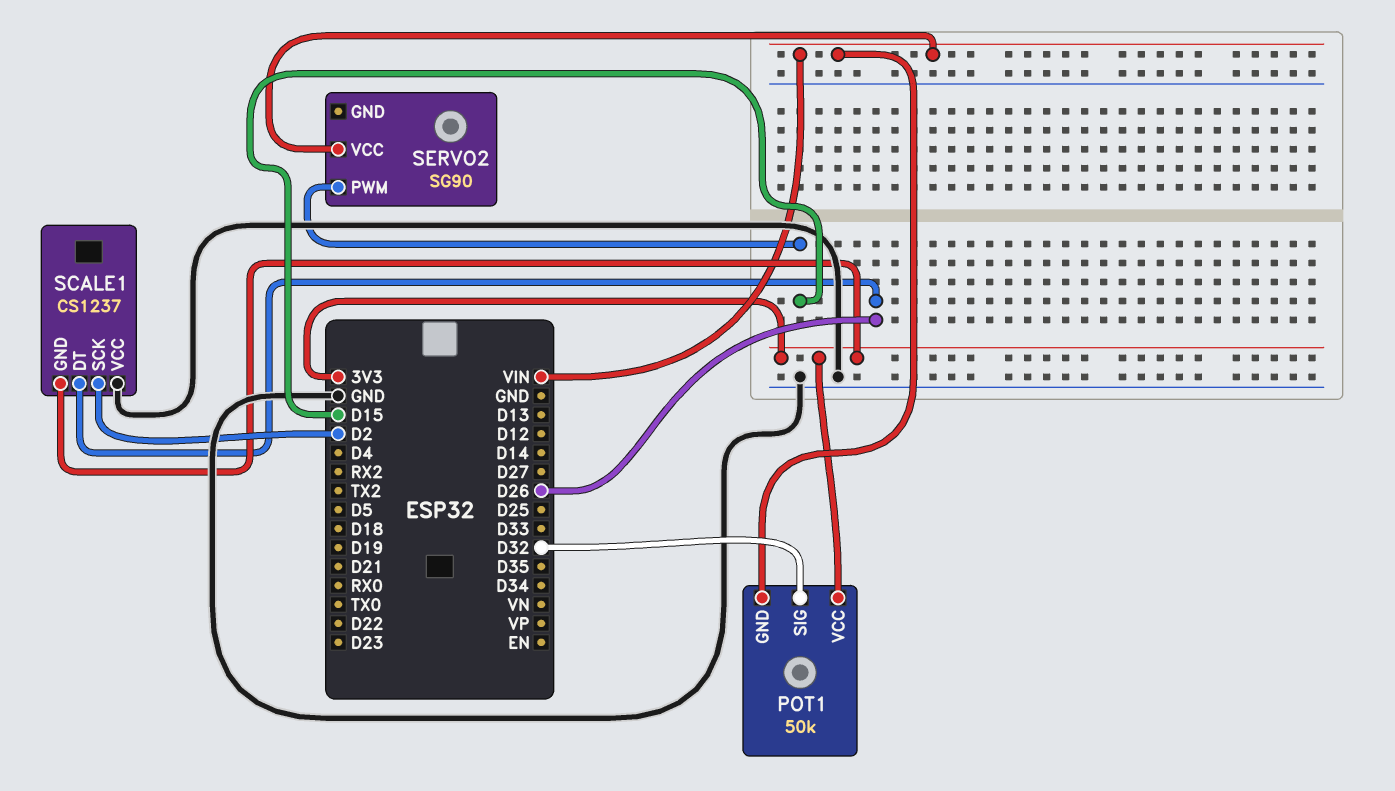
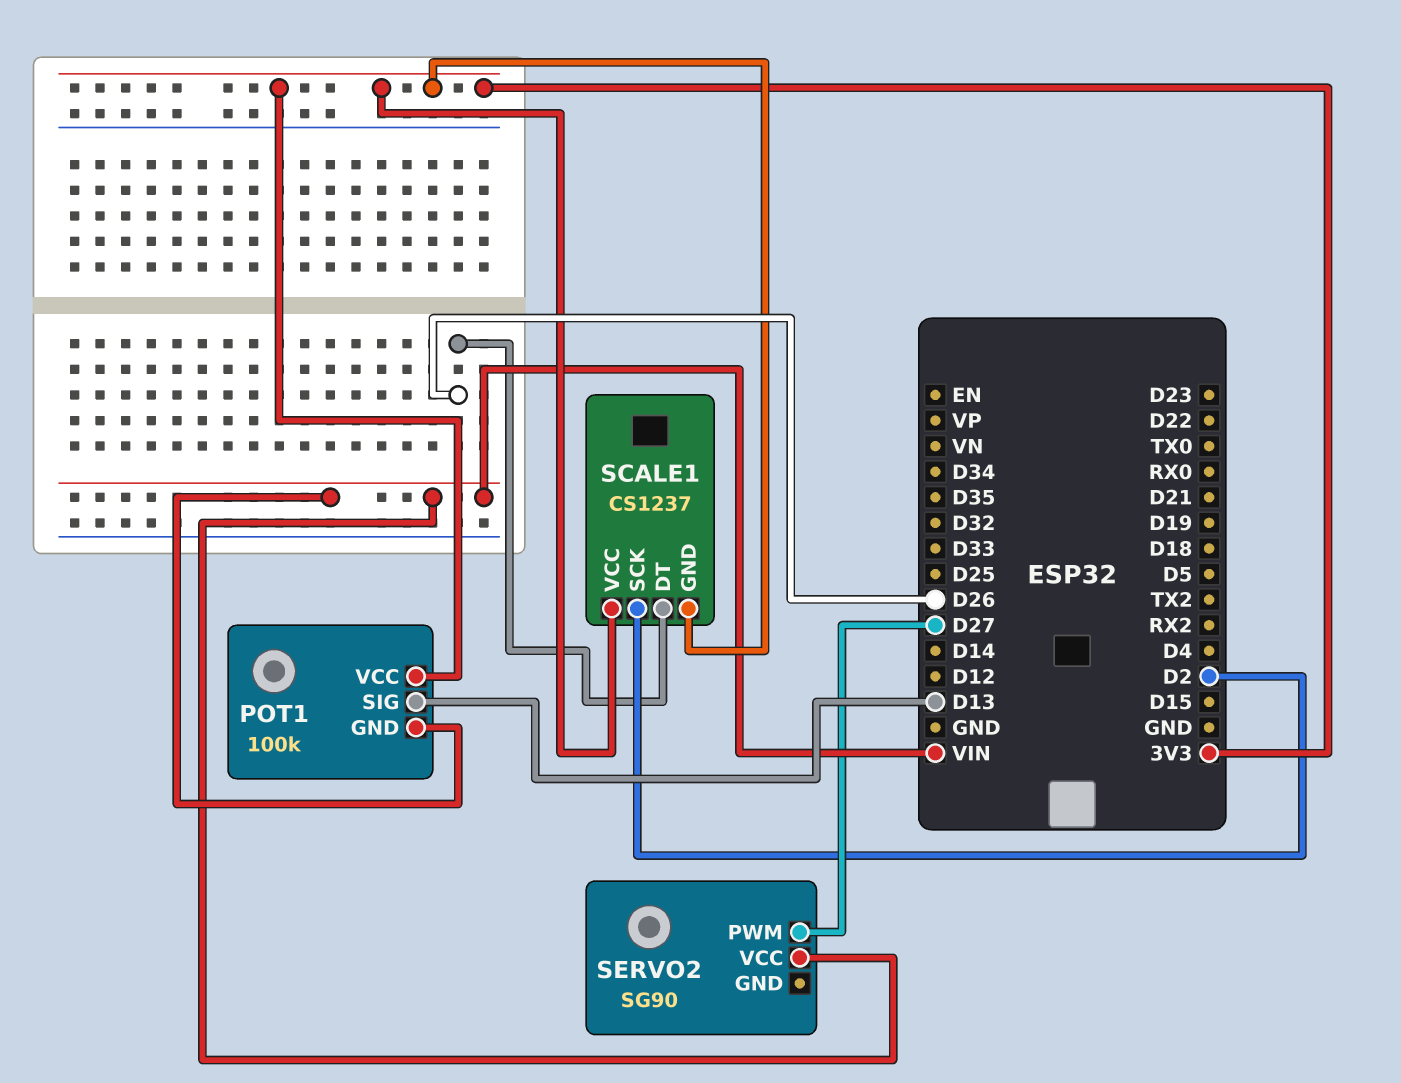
POT1: 50k -> 100k
POT1 pin SIG: D32 -> D13
SCALE1 pin VCC: GND -> 3V3
SERVO2 pin PWM: D15 -> D27

